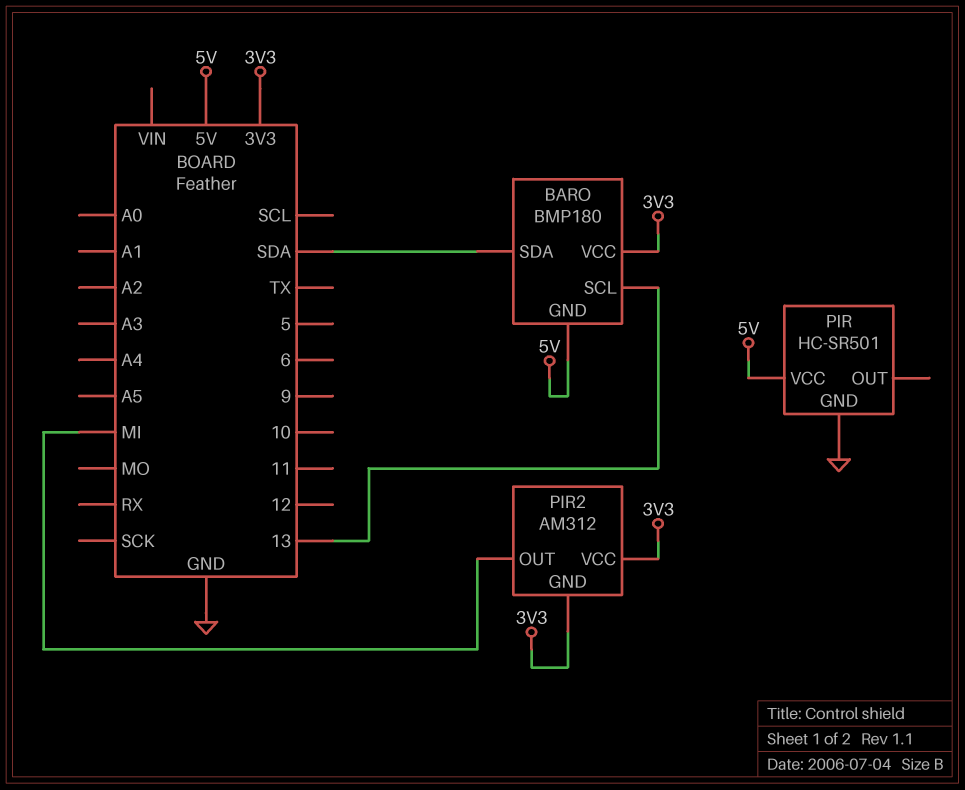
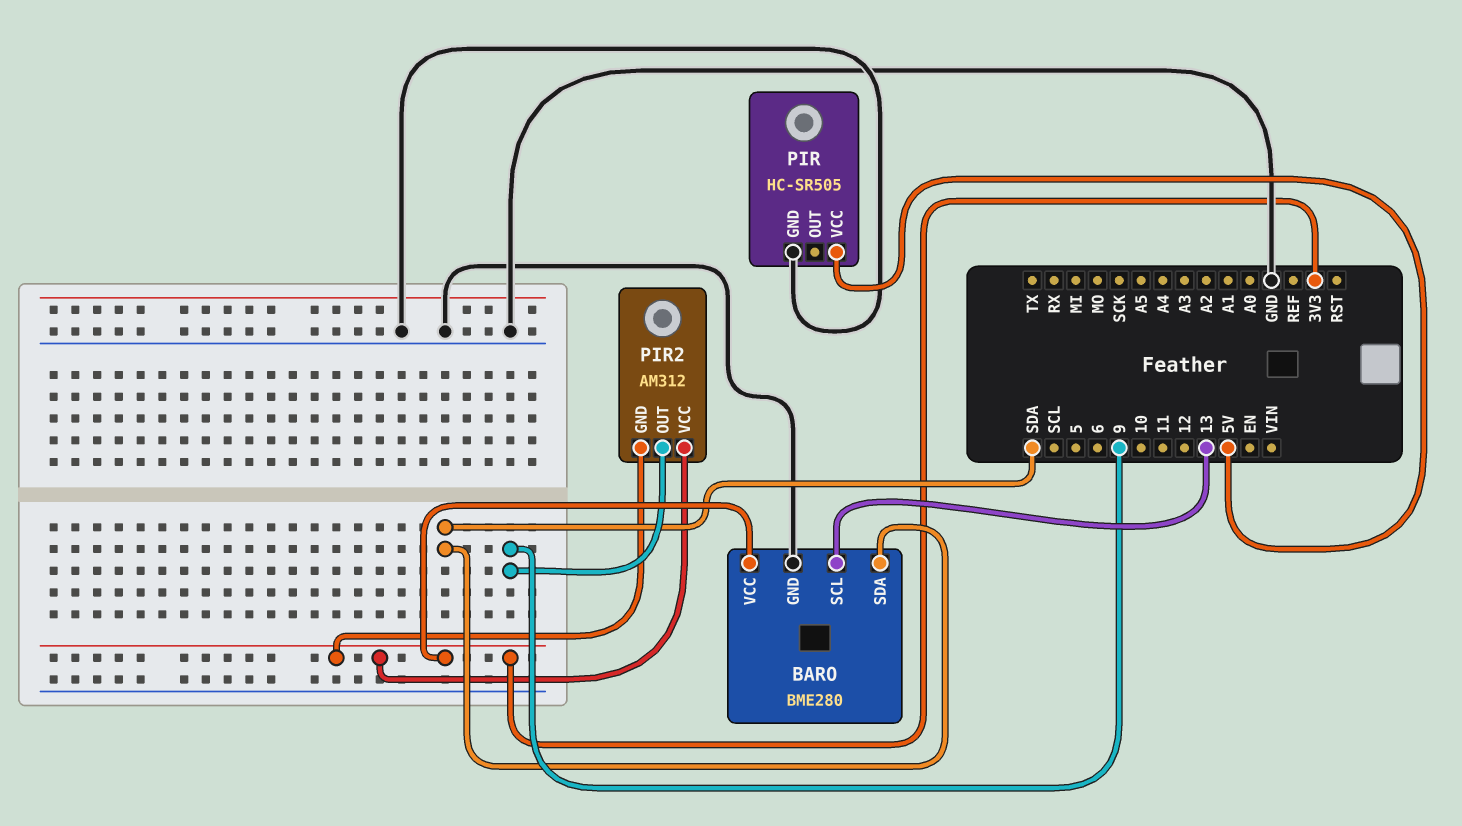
BARO: BMP180 -> BME280
BARO pin GND: 5V -> GND
PIR: HC-SR501 -> HC-SR505
PIR2 pin OUT: MI -> 9

